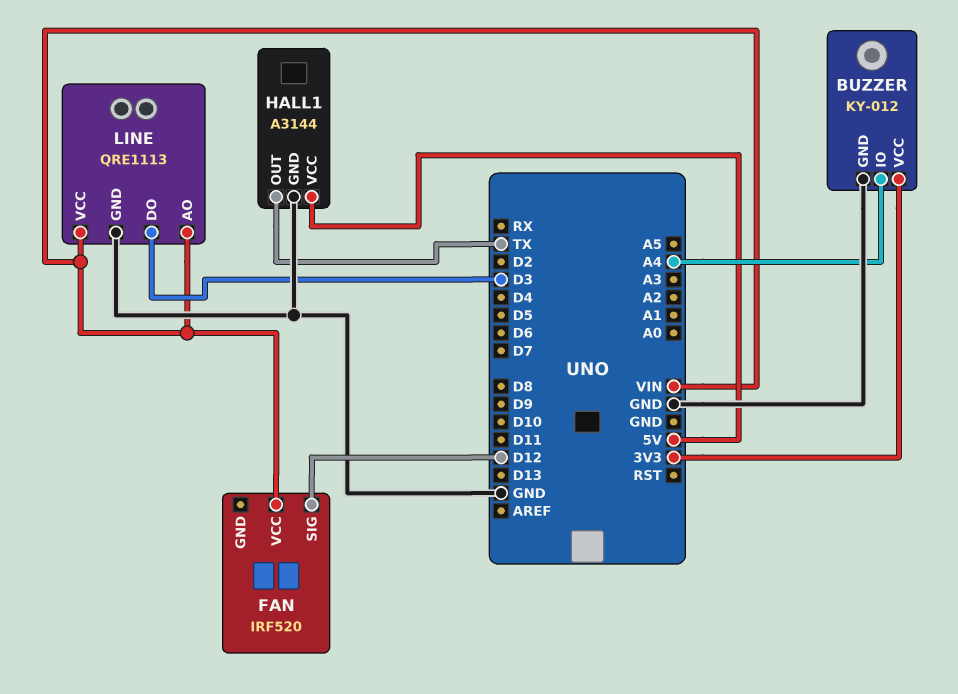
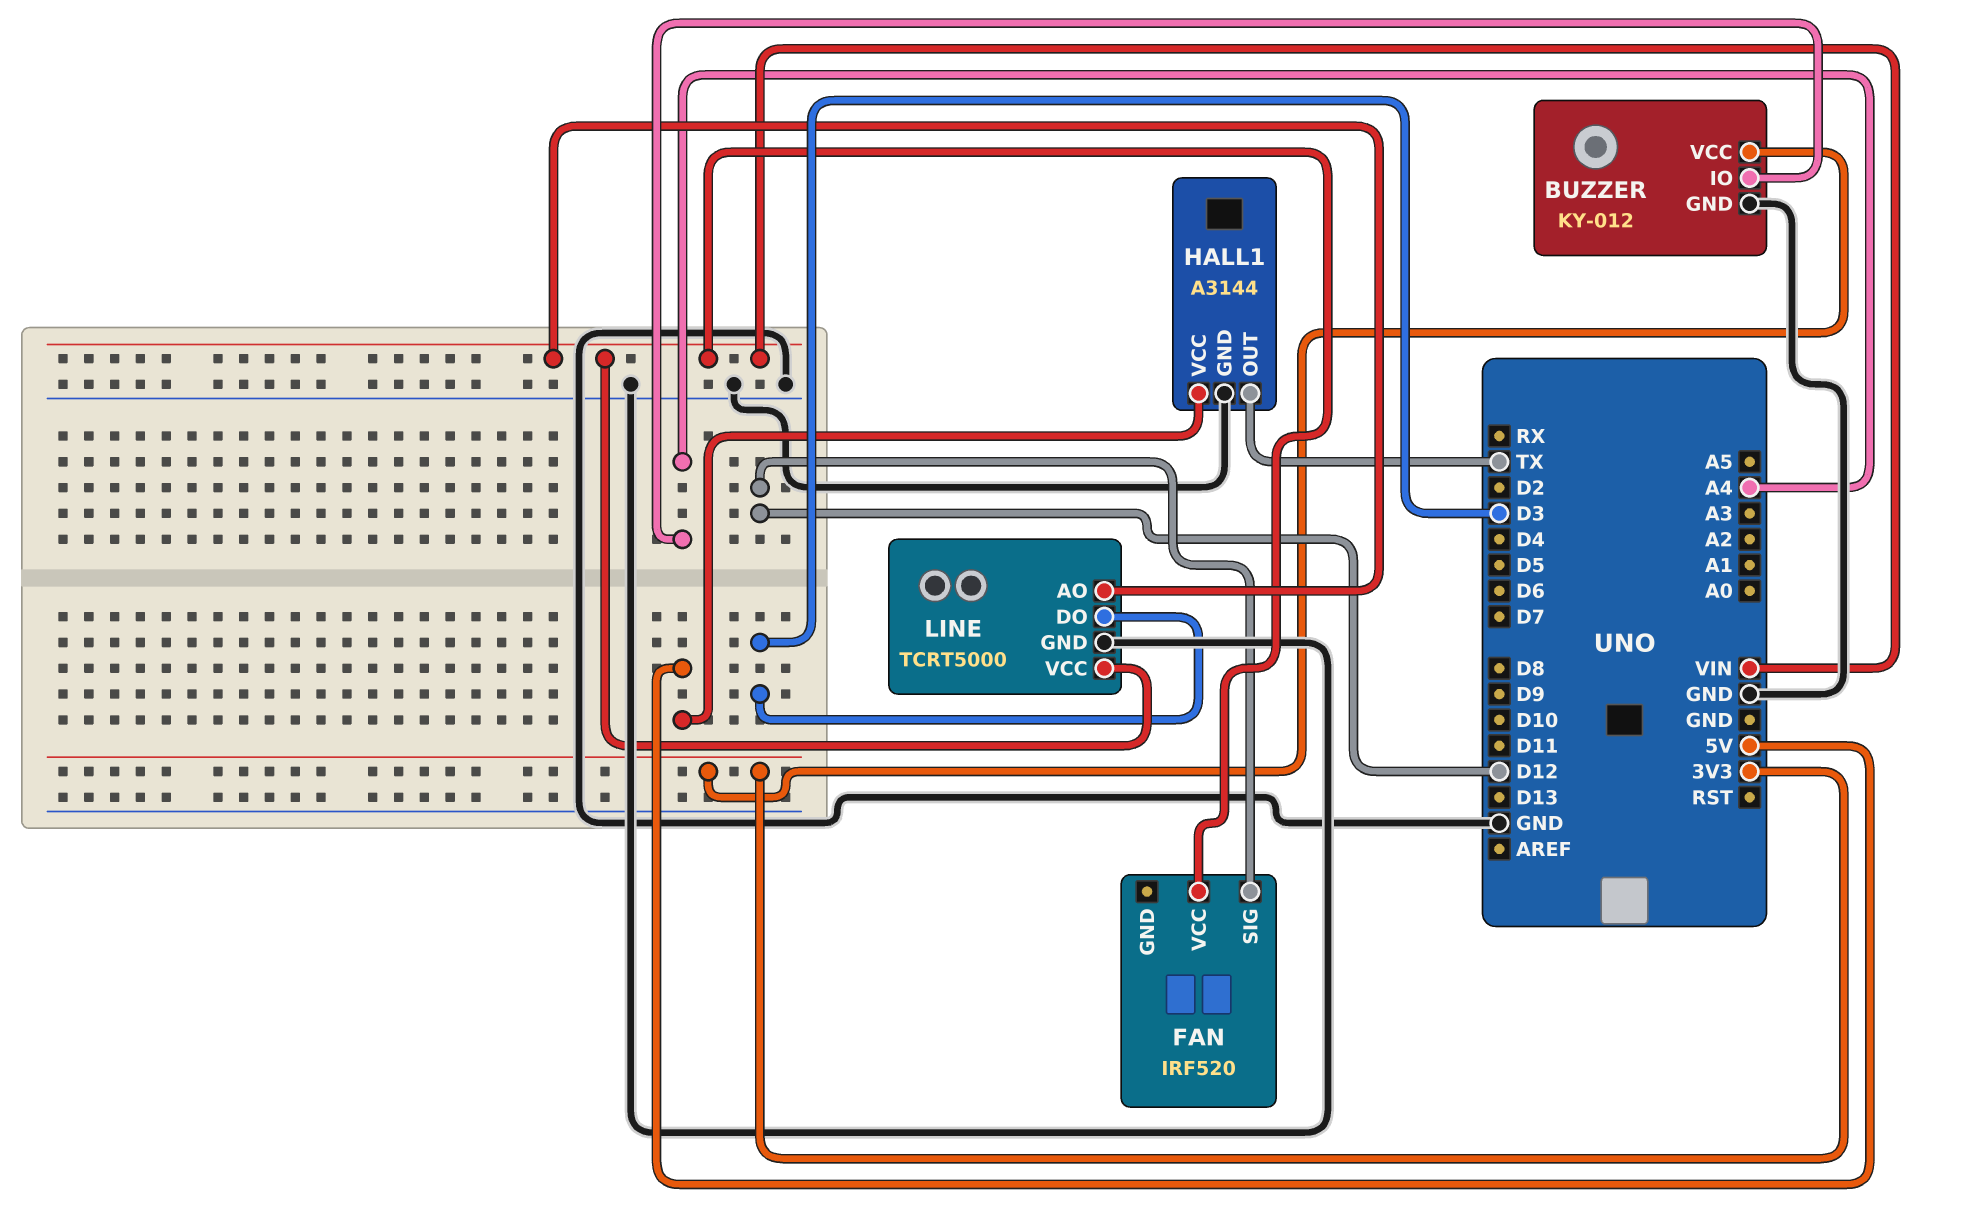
LINE: QRE1113 -> TCRT5000

